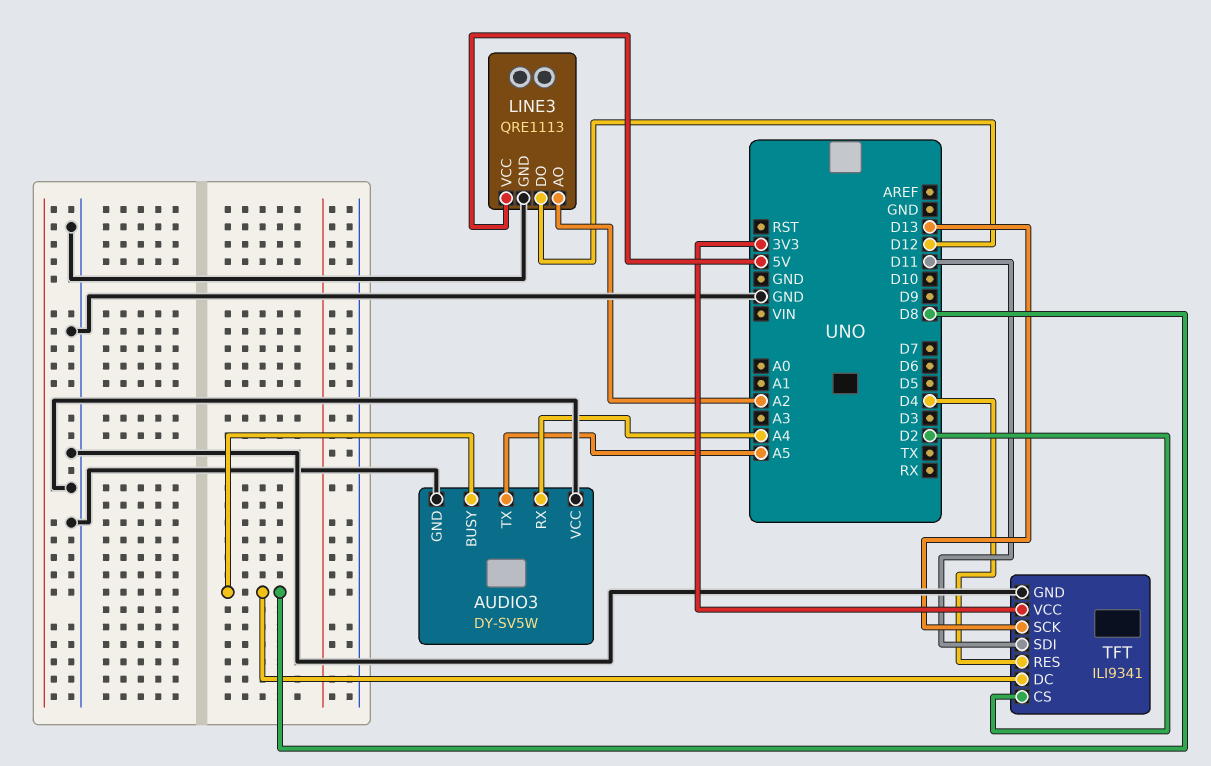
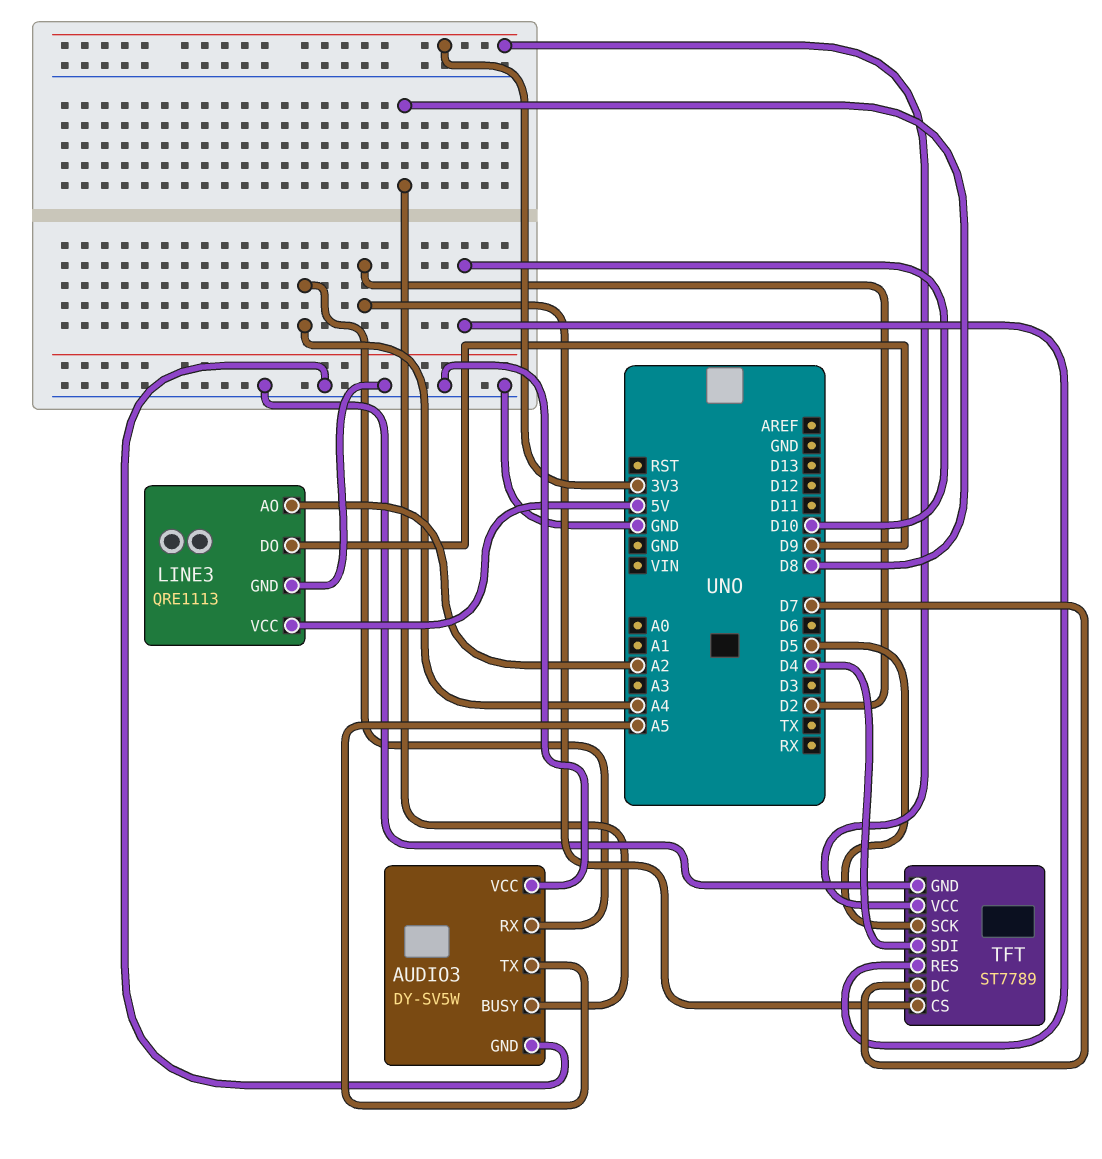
LINE3 pin DO: D12 -> D9
TFT: ILI9341 -> ST7789
TFT pin DC: D8 -> D7
TFT pin RES: D4 -> D10
TFT pin SCK: D13 -> D5
TFT pin SDI: D11 -> D4

